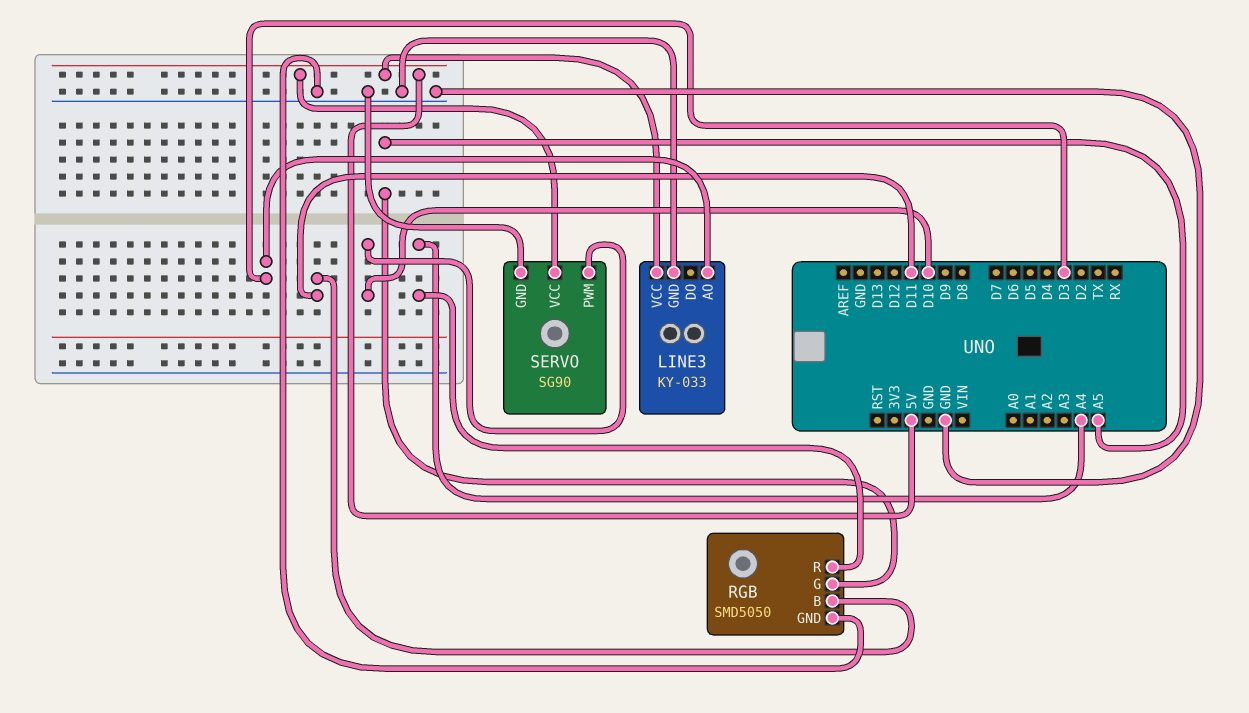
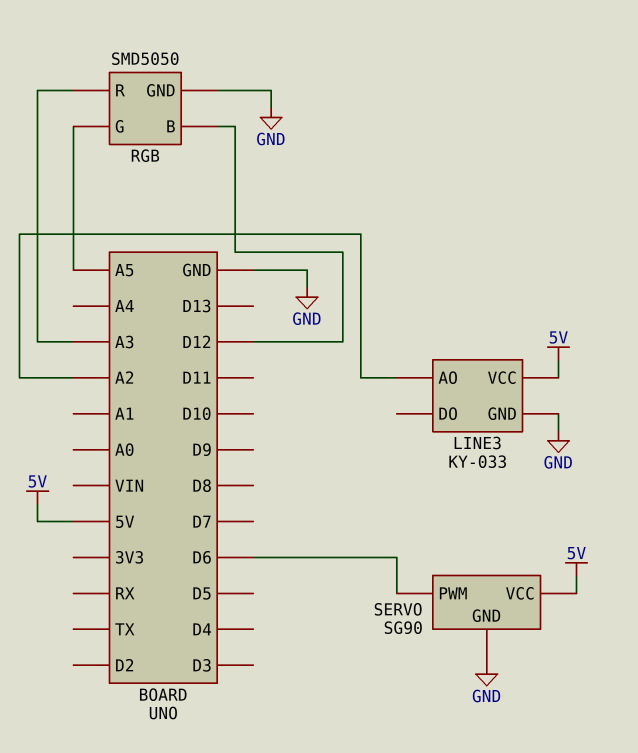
LINE3 pin AO: D3 -> A2
RGB pin B: D11 -> D12
RGB pin R: A4 -> A3
SERVO pin PWM: D10 -> D6

